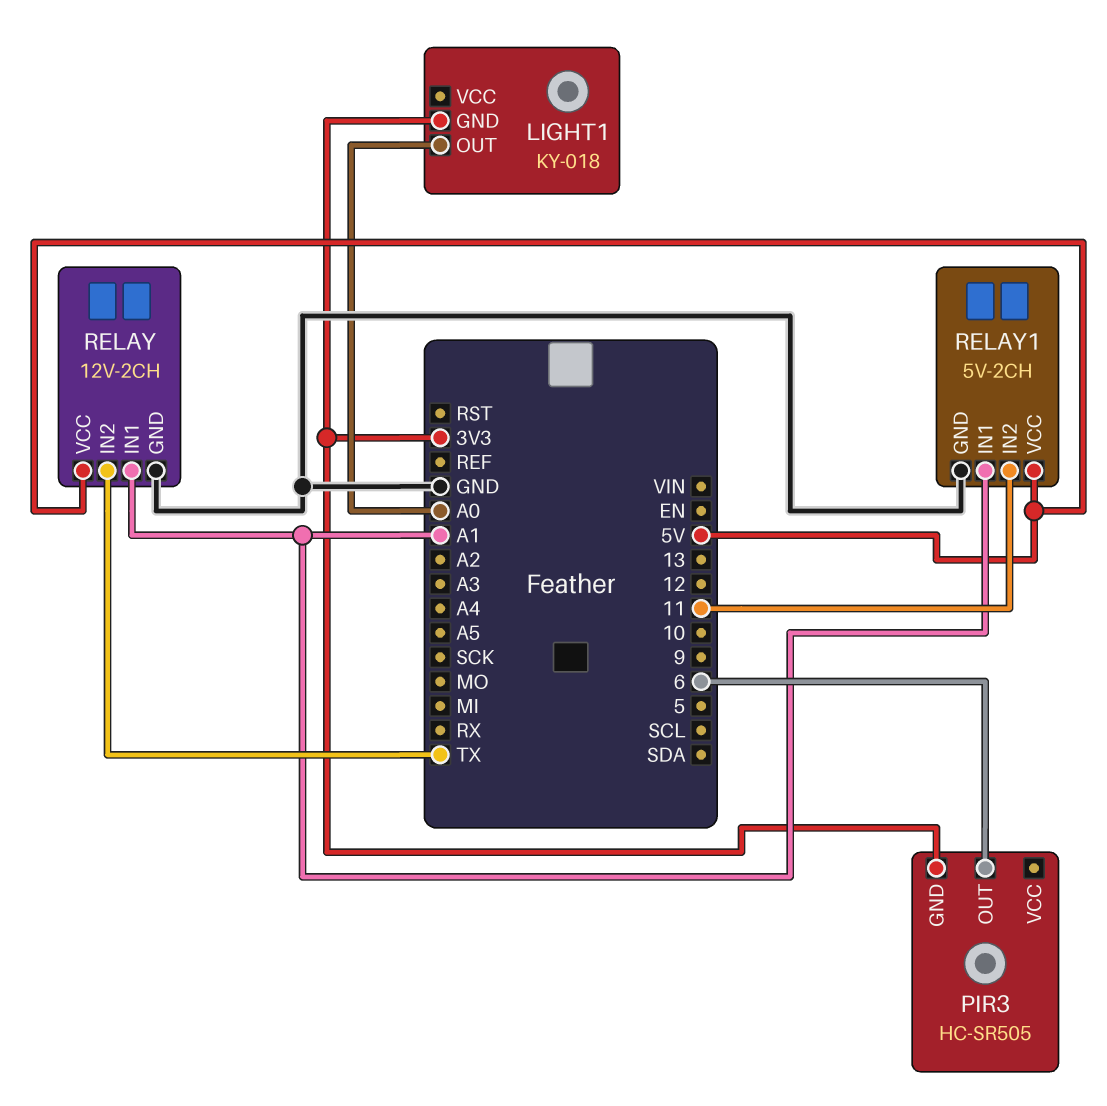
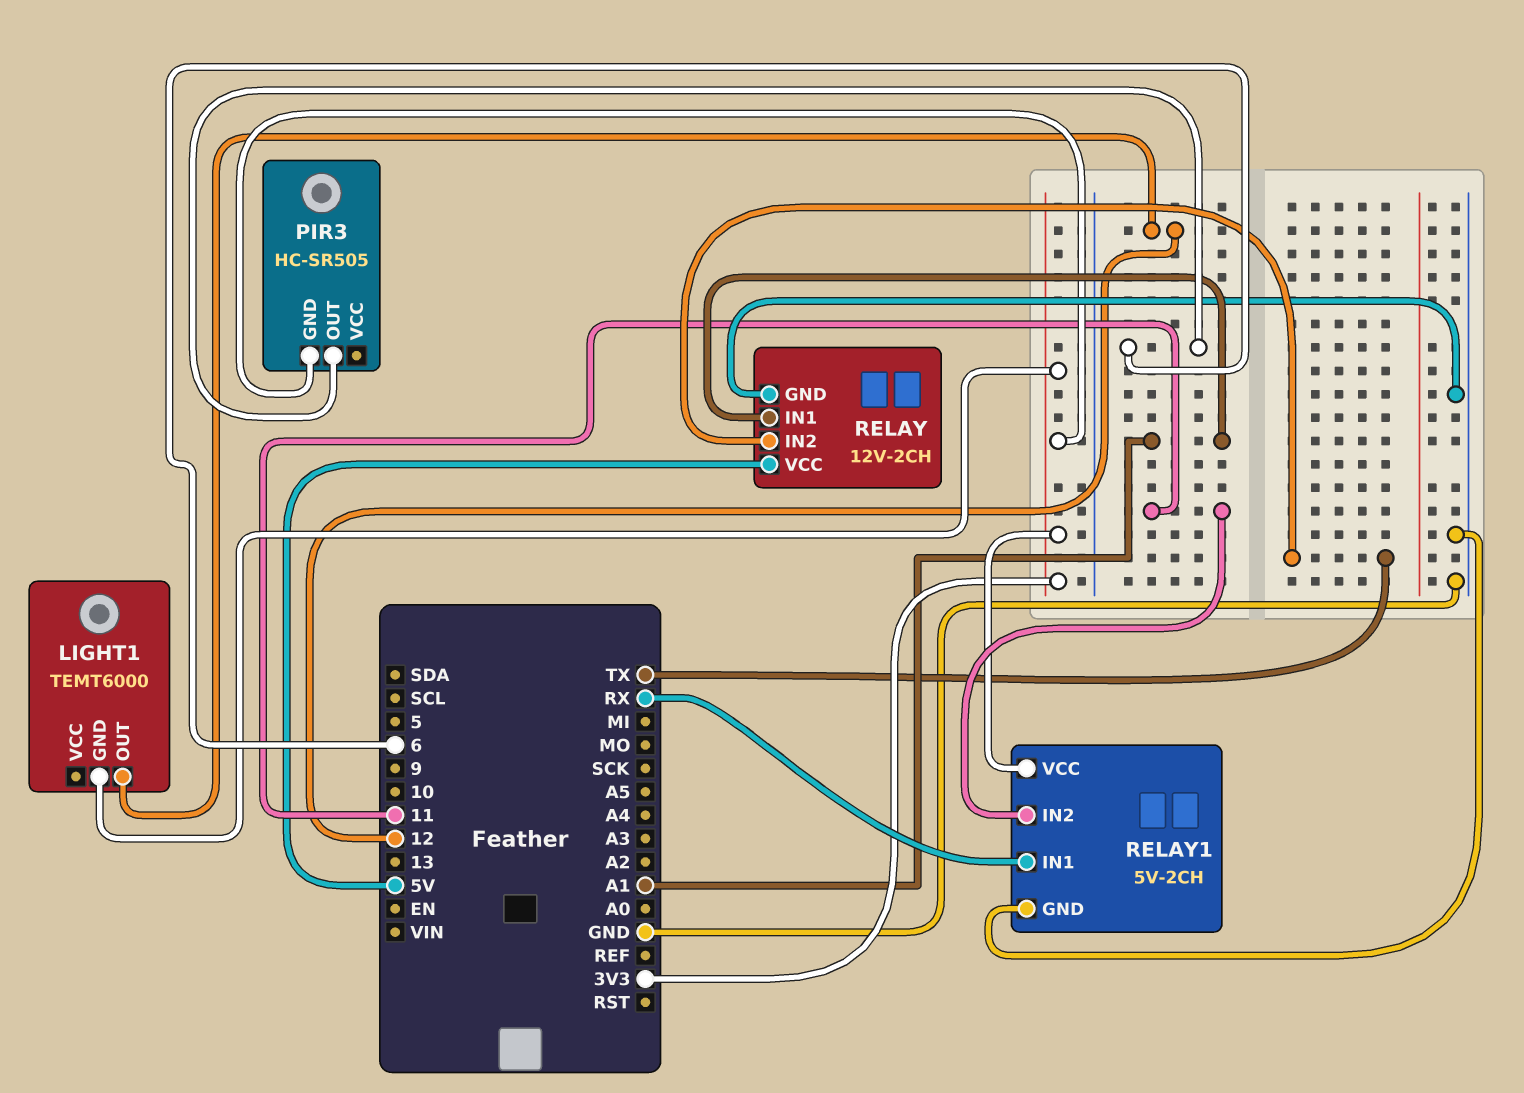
LIGHT1: KY-018 -> TEMT6000
LIGHT1 pin OUT: A0 -> 12
RELAY1 pin IN1: A1 -> RX
RELAY1 pin VCC: 5V -> 3V3

